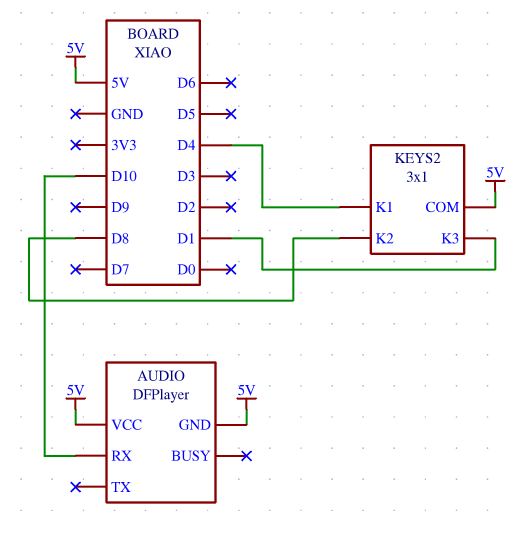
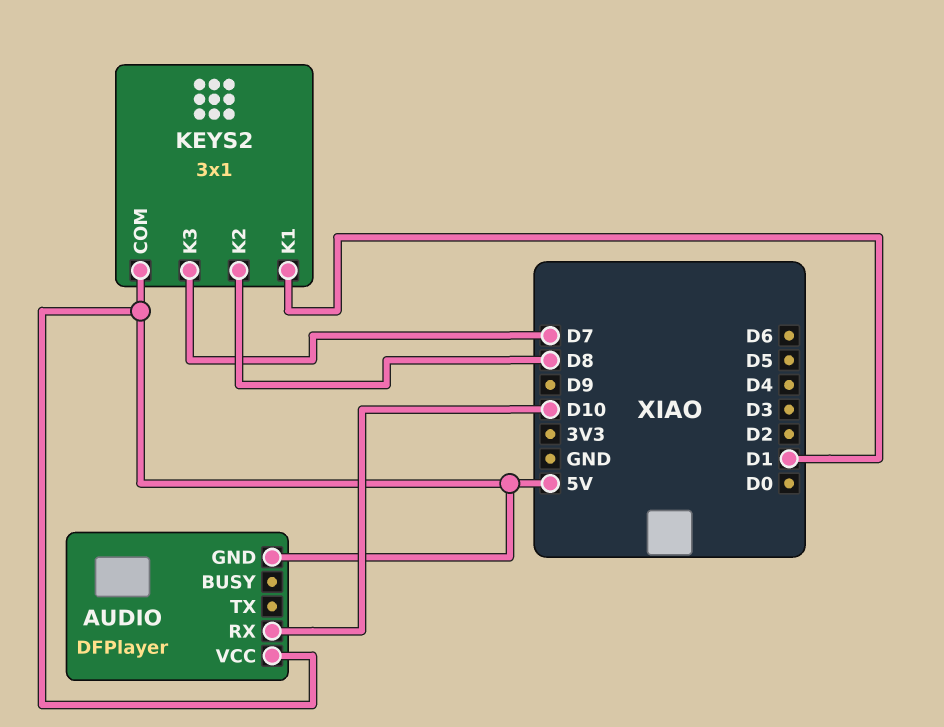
KEYS2 pin K1: D4 -> D1
KEYS2 pin K3: D1 -> D7

